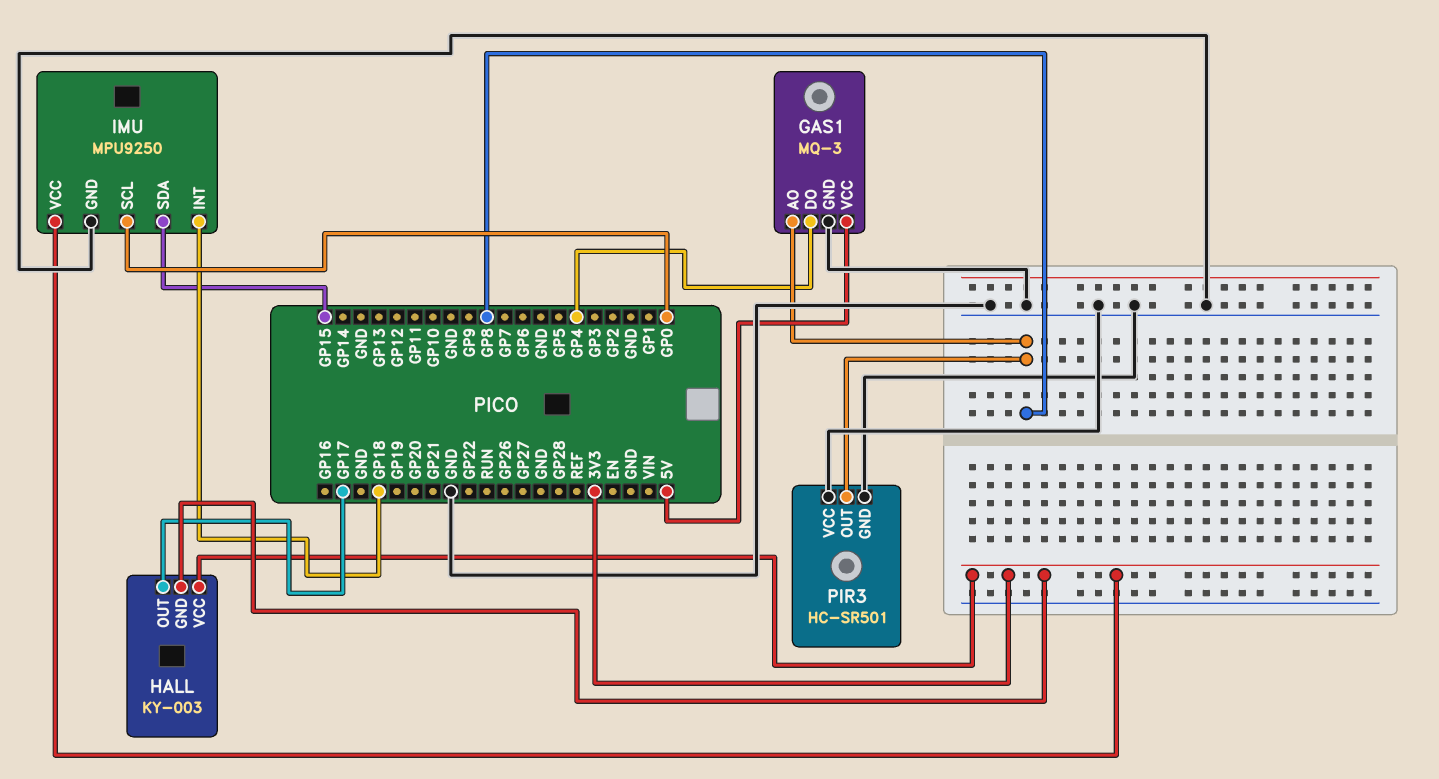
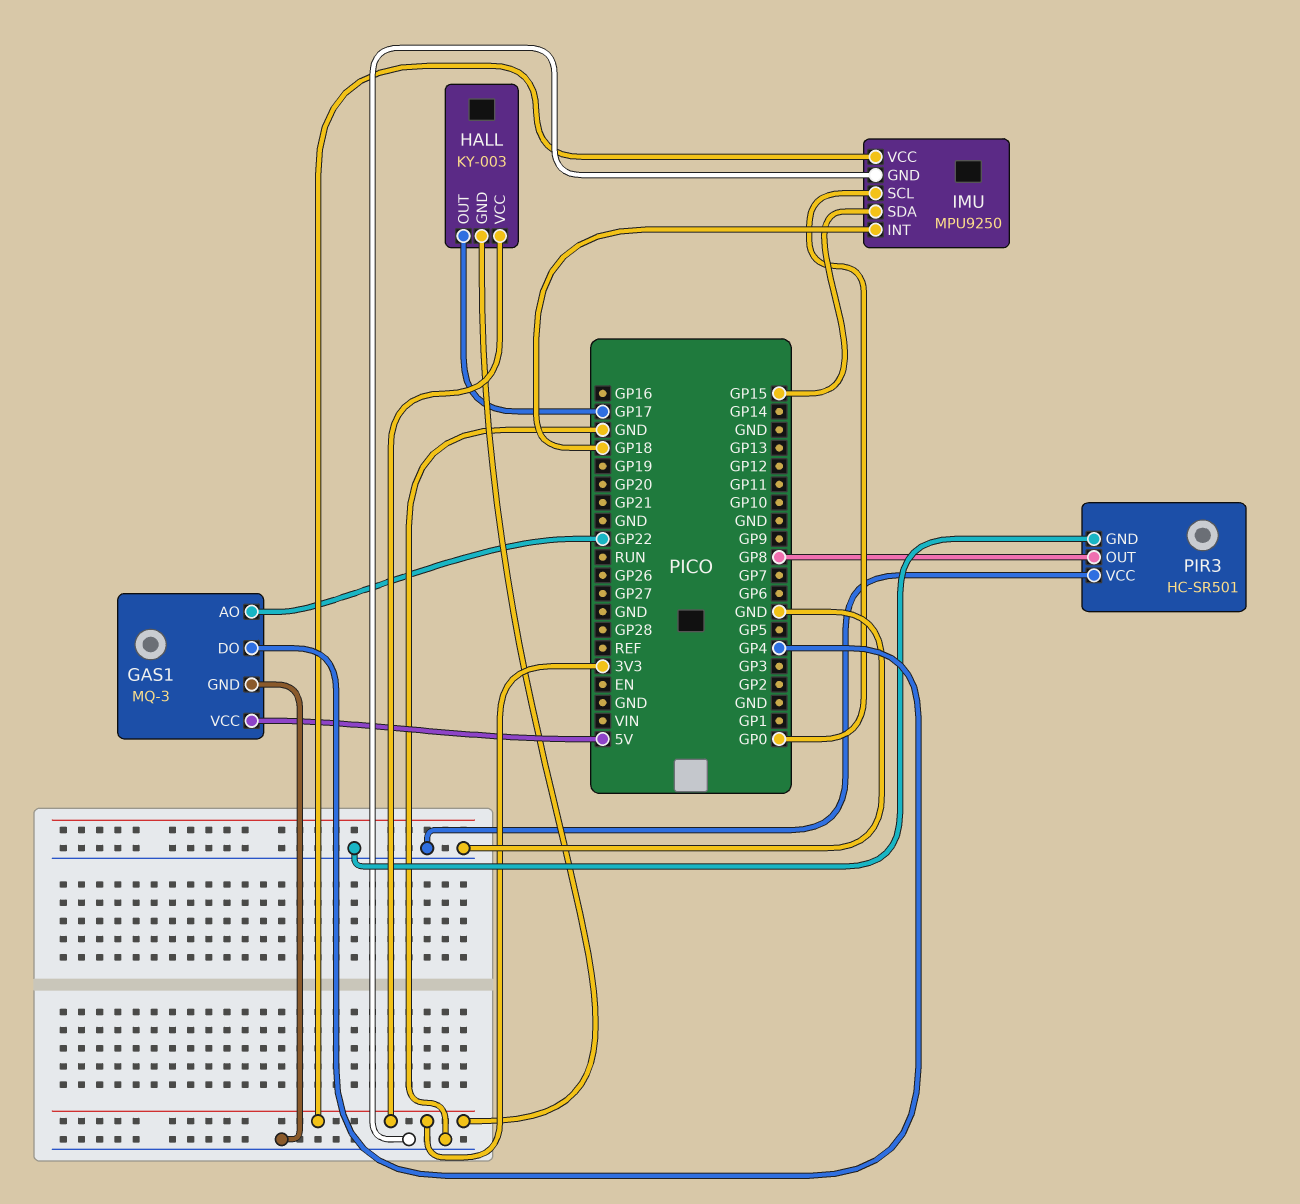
GAS1 pin AO: GP8 -> GP22

